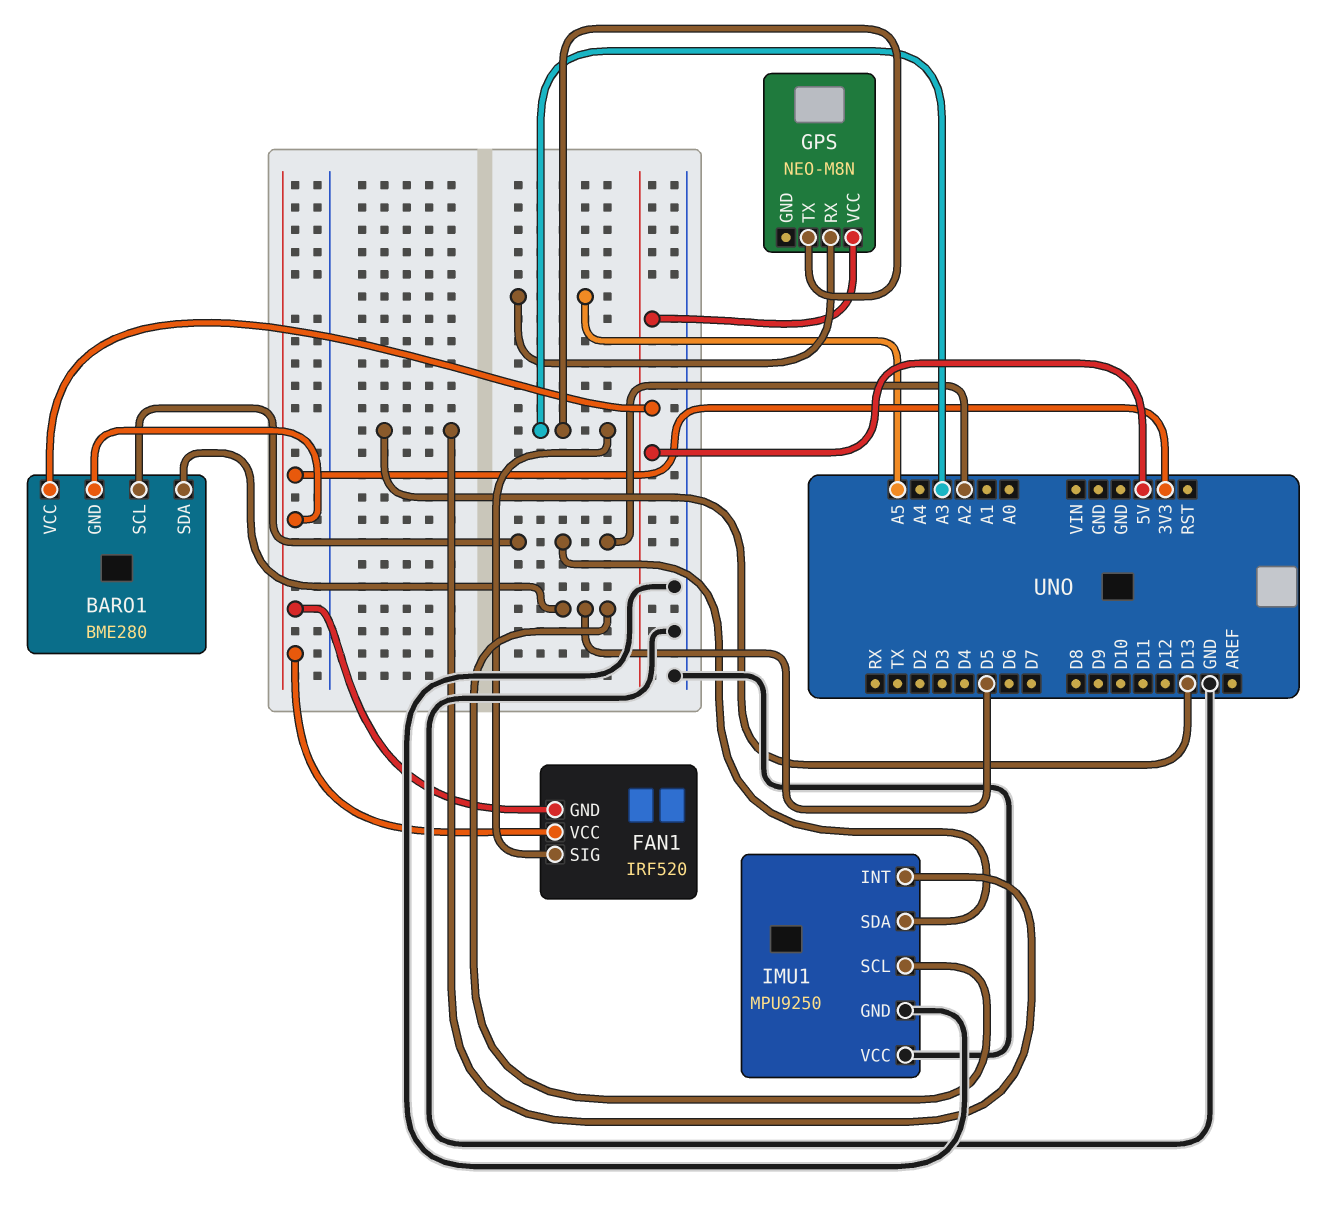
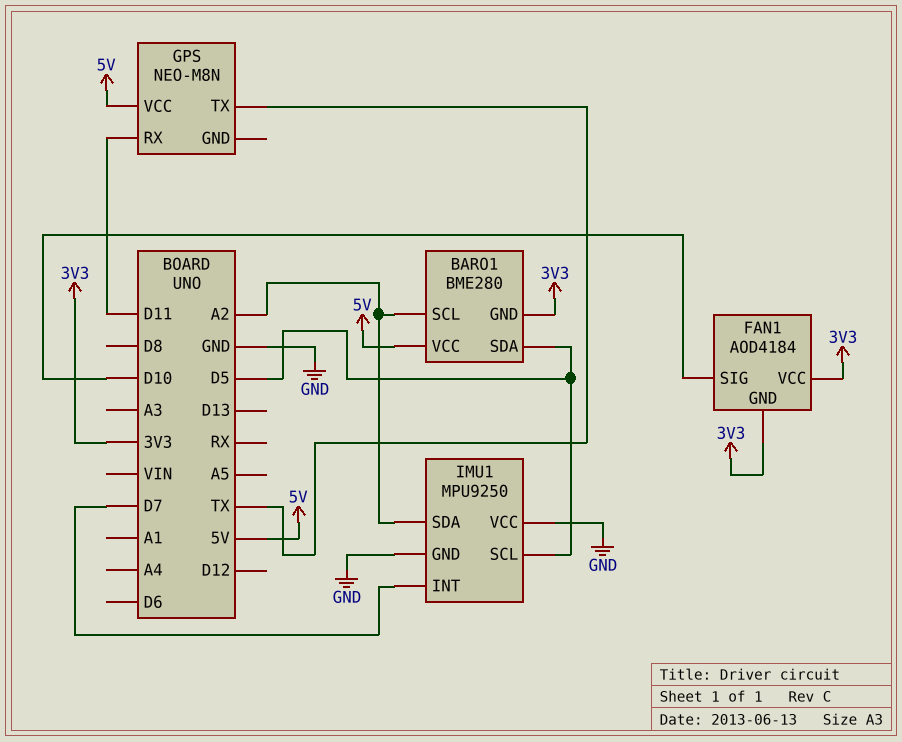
FAN1: IRF520 -> AOD4184
FAN1 pin SIG: A3 -> D10
GPS pin RX: A5 -> D11
GPS pin TX: A3 -> TX
IMU1 pin INT: D13 -> D7

